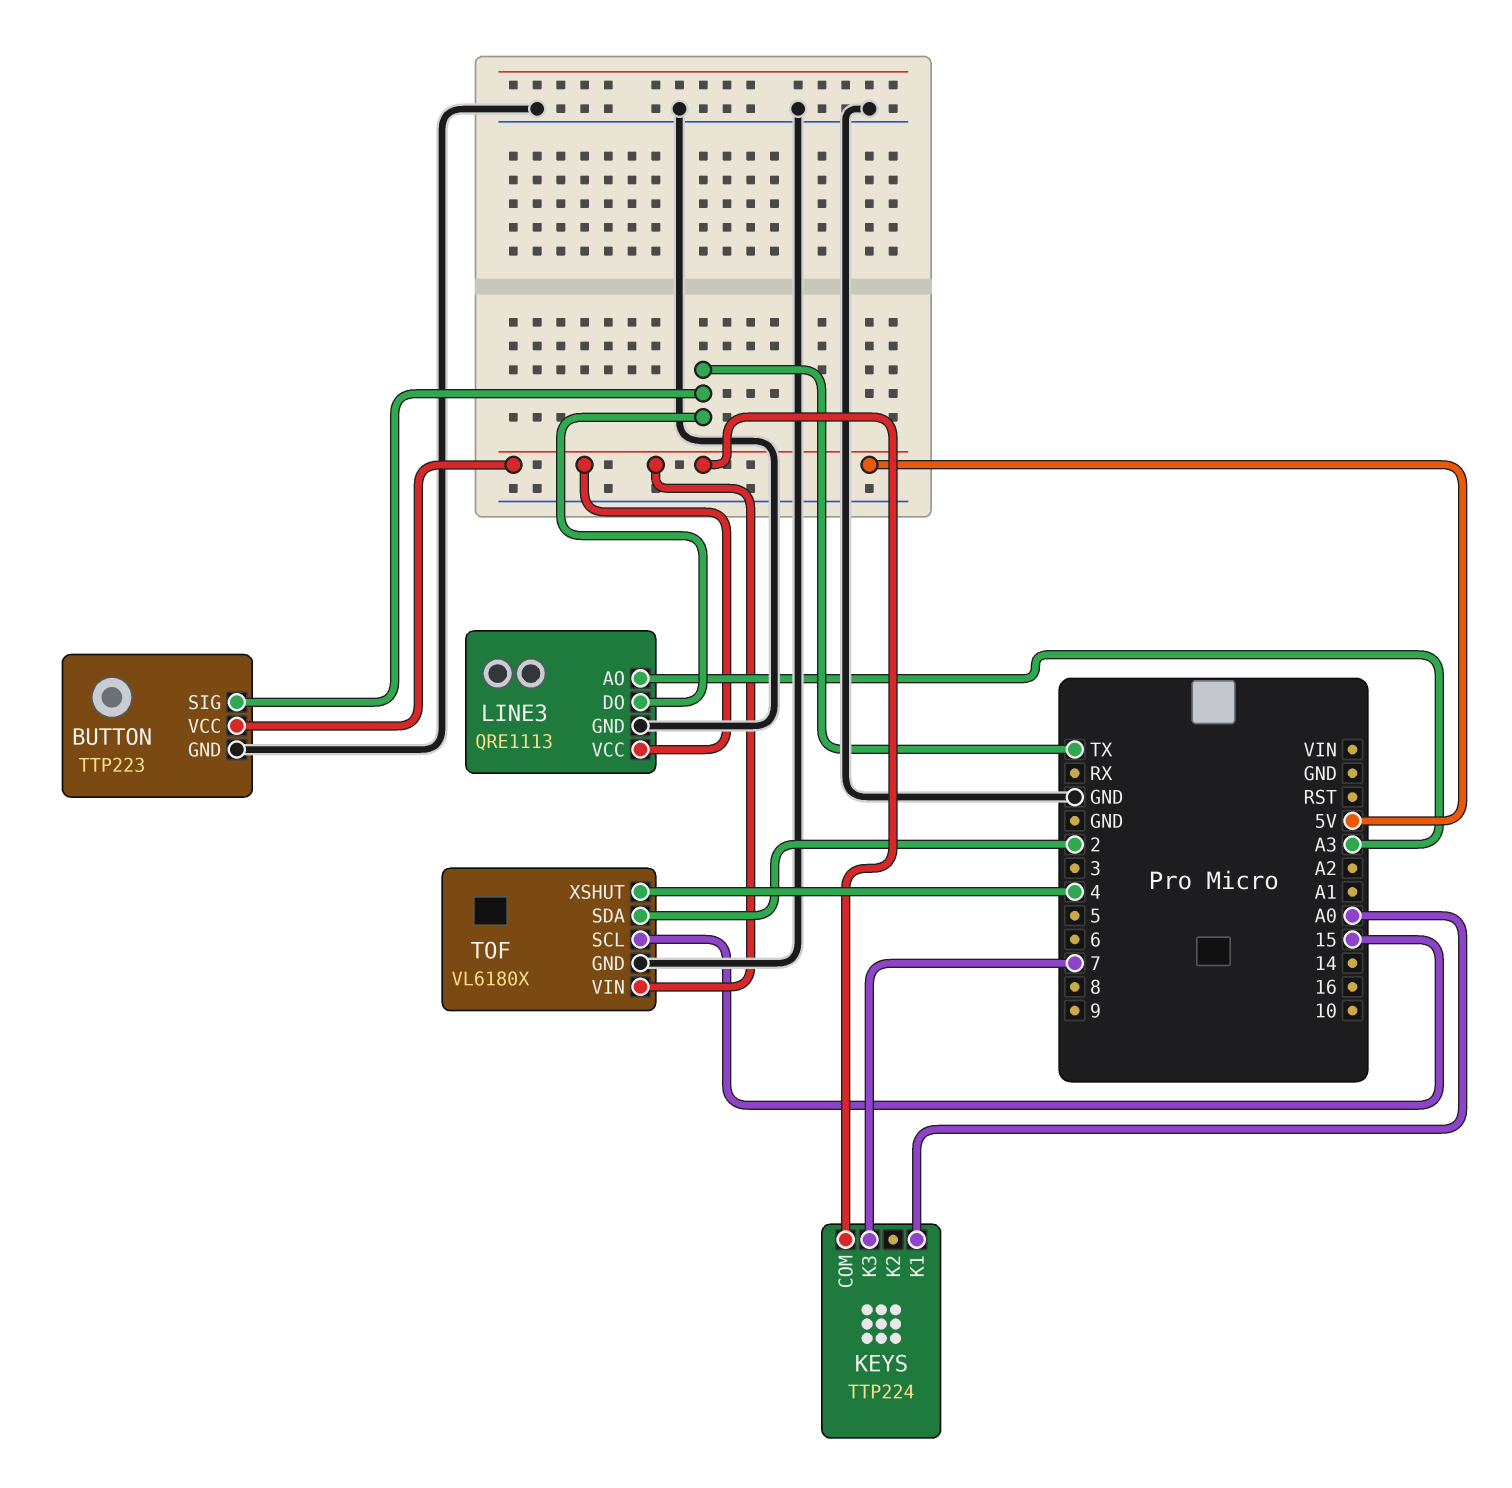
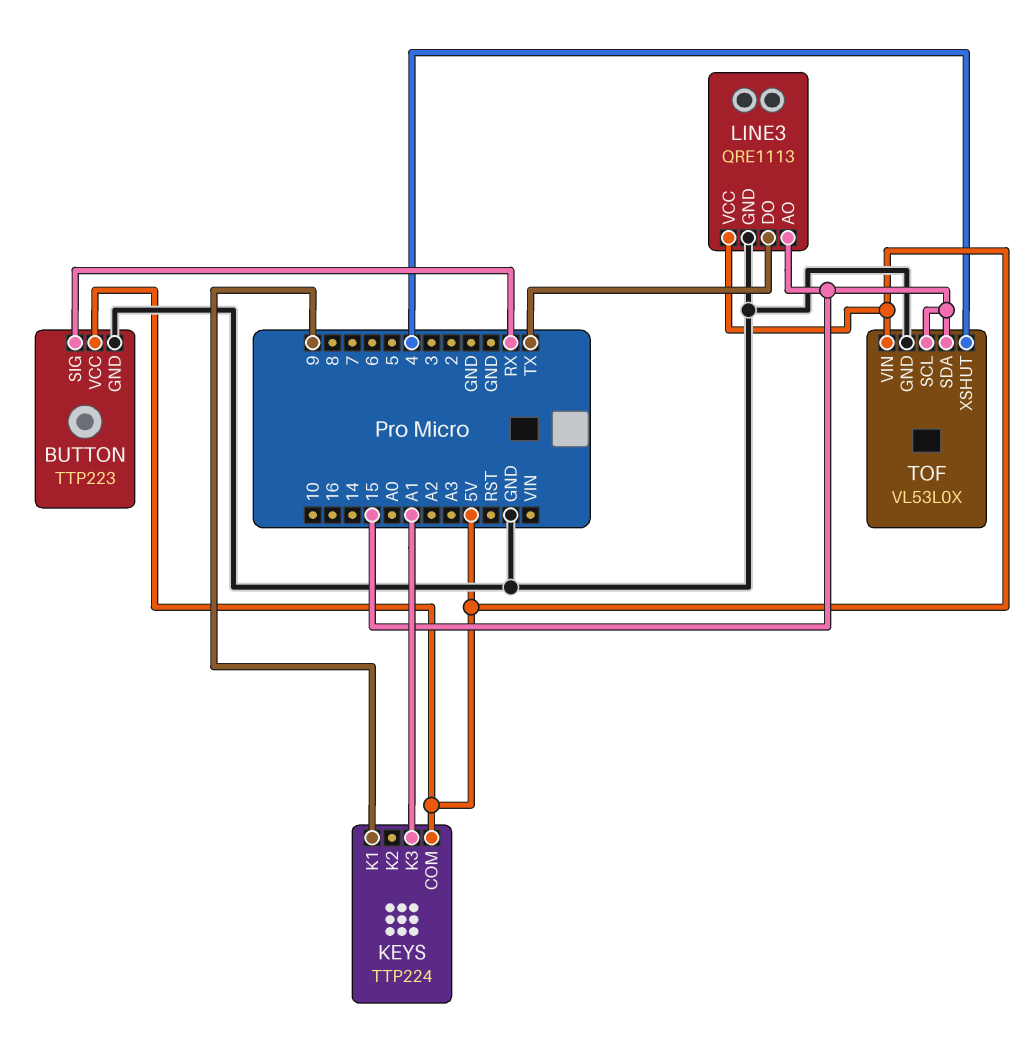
BUTTON pin SIG: TX -> RX
KEYS pin K1: A0 -> 9
KEYS pin K3: 7 -> A1
LINE3 pin AO: A3 -> 15
TOF: VL6180X -> VL53L0X
TOF pin SDA: 2 -> 15

